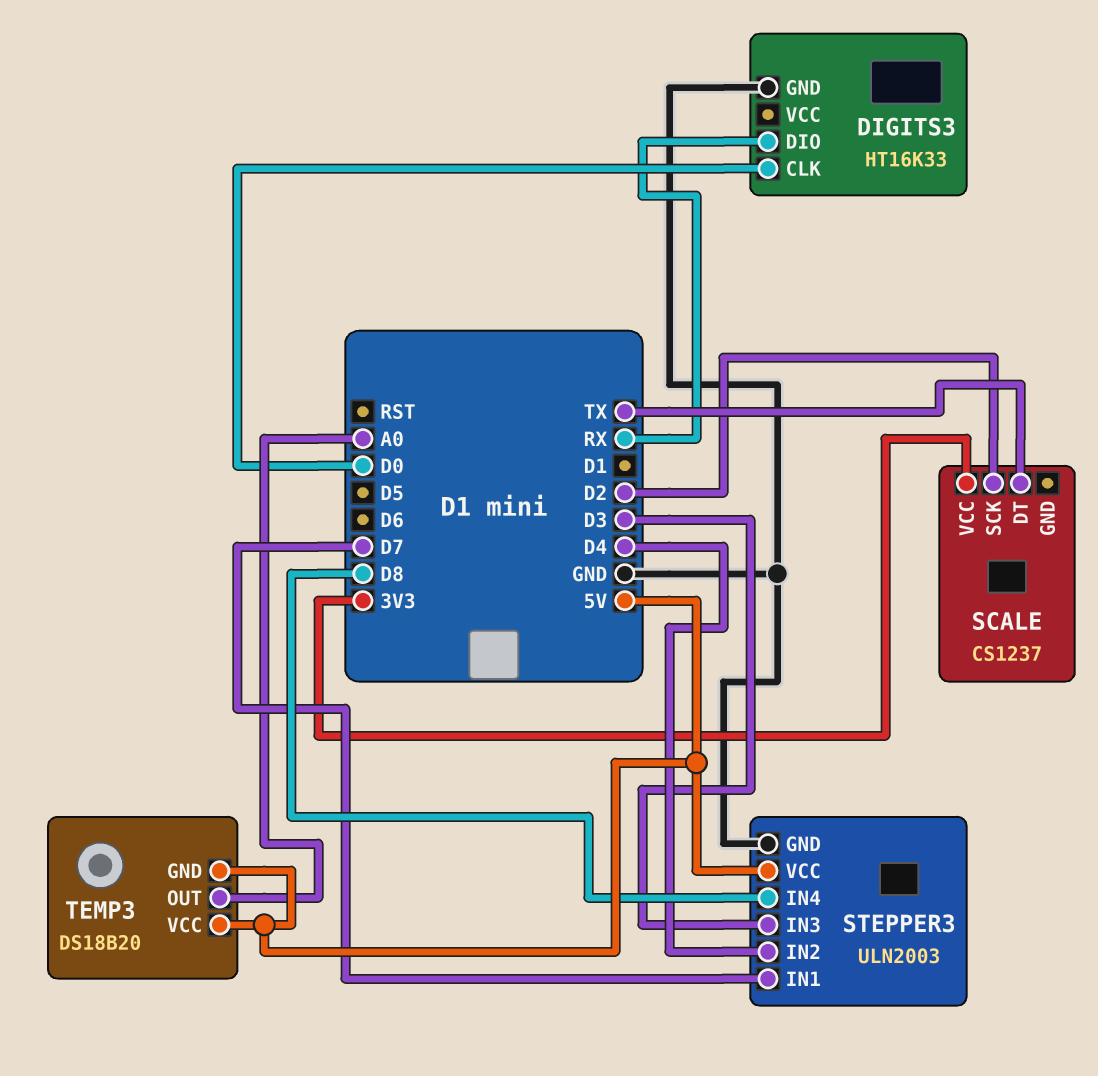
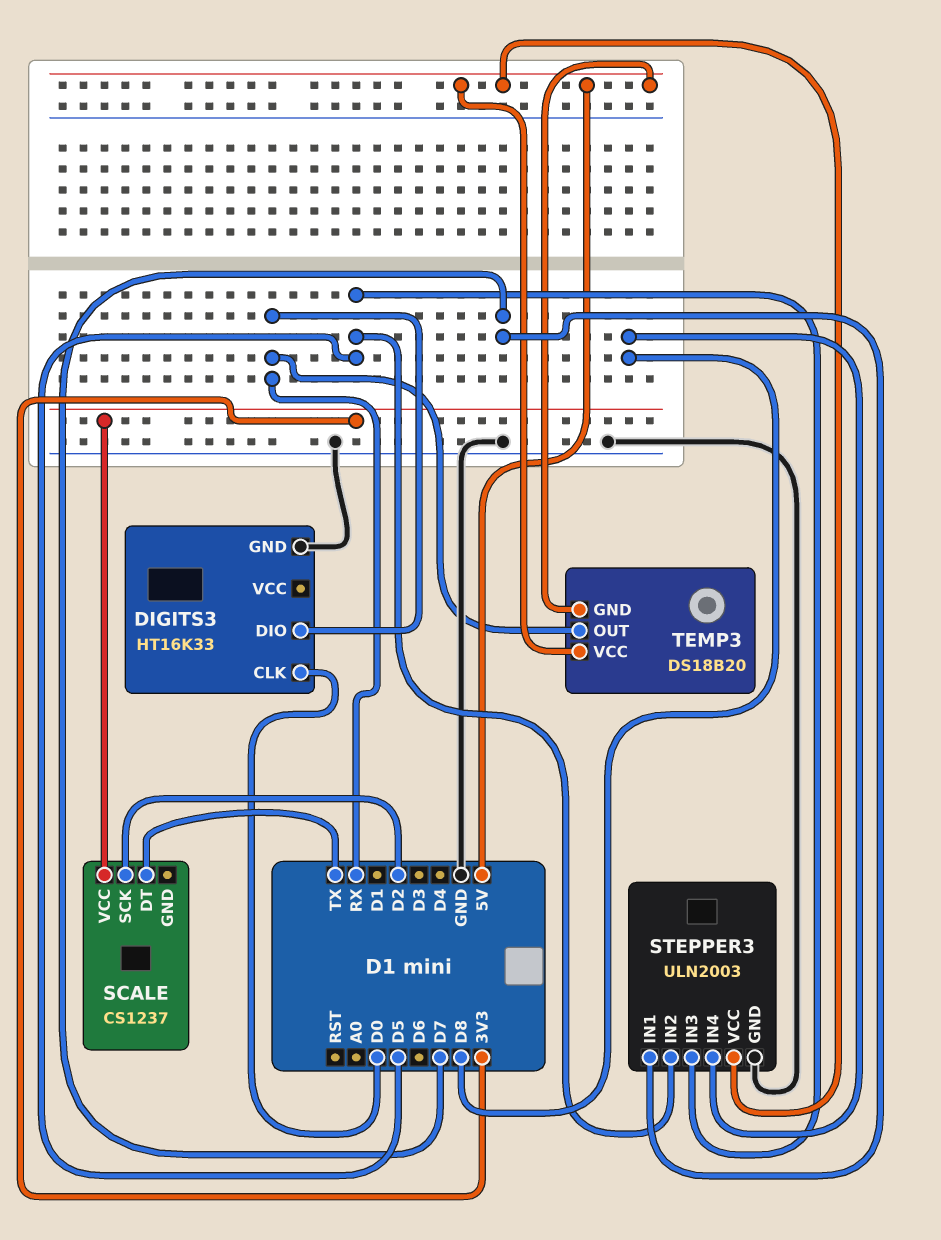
STEPPER3 pin IN2: D4 -> D5
STEPPER3 pin IN3: D3 -> D5
TEMP3 pin OUT: A0 -> RX

